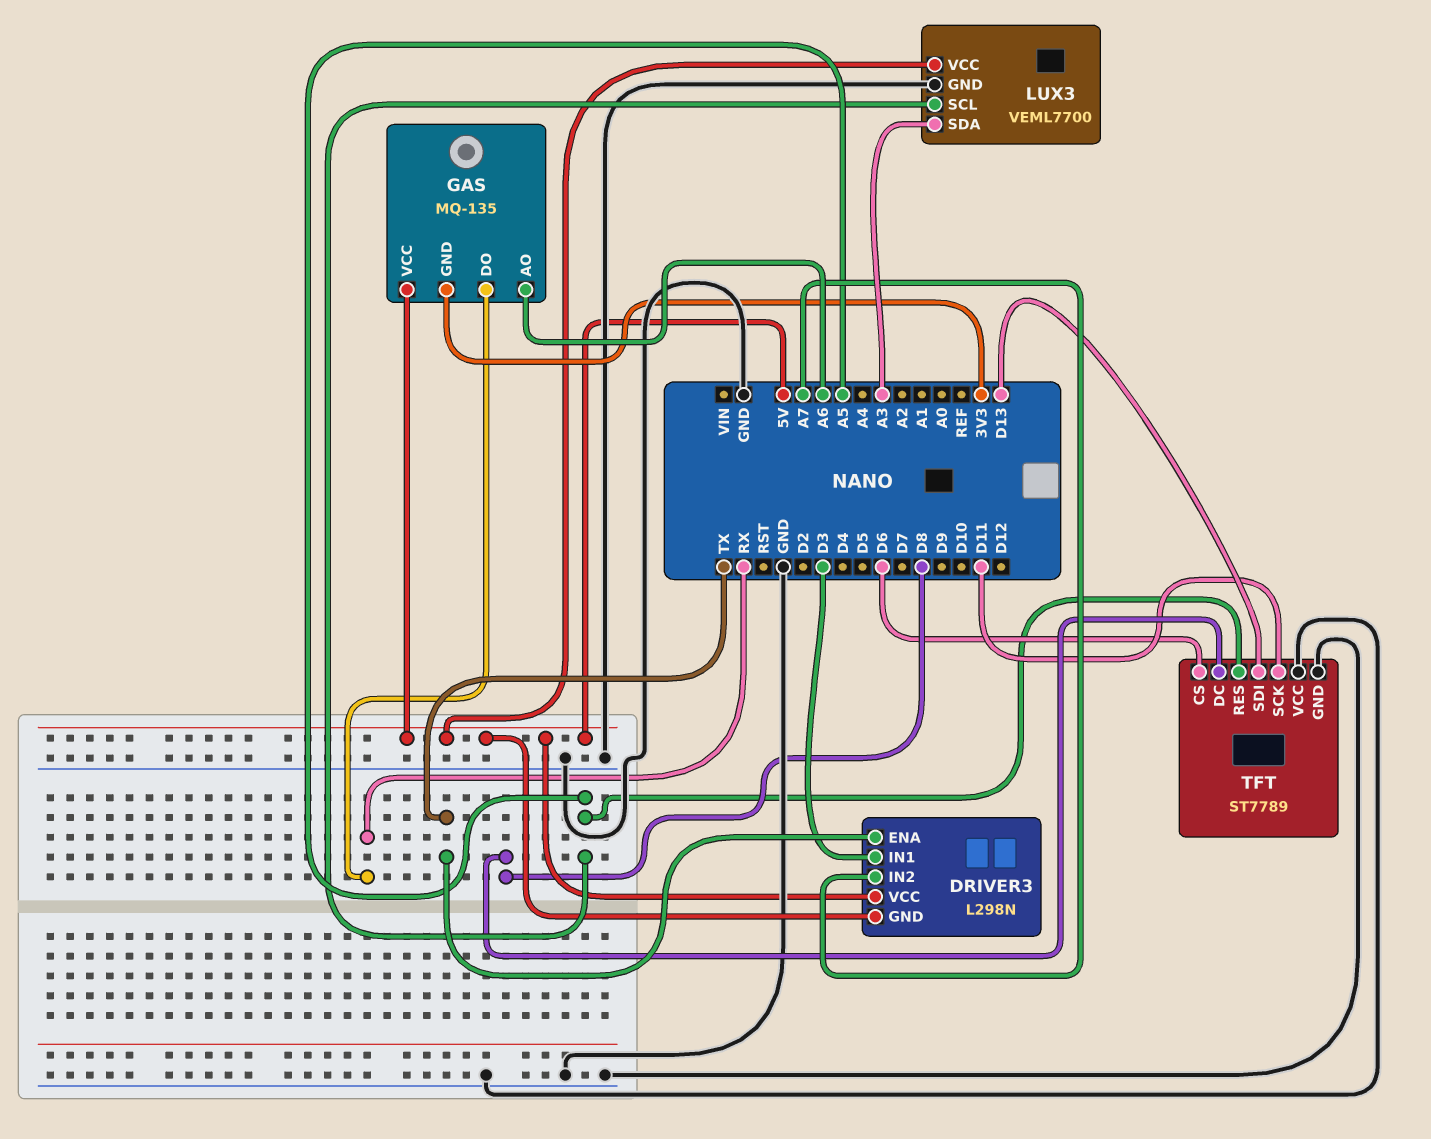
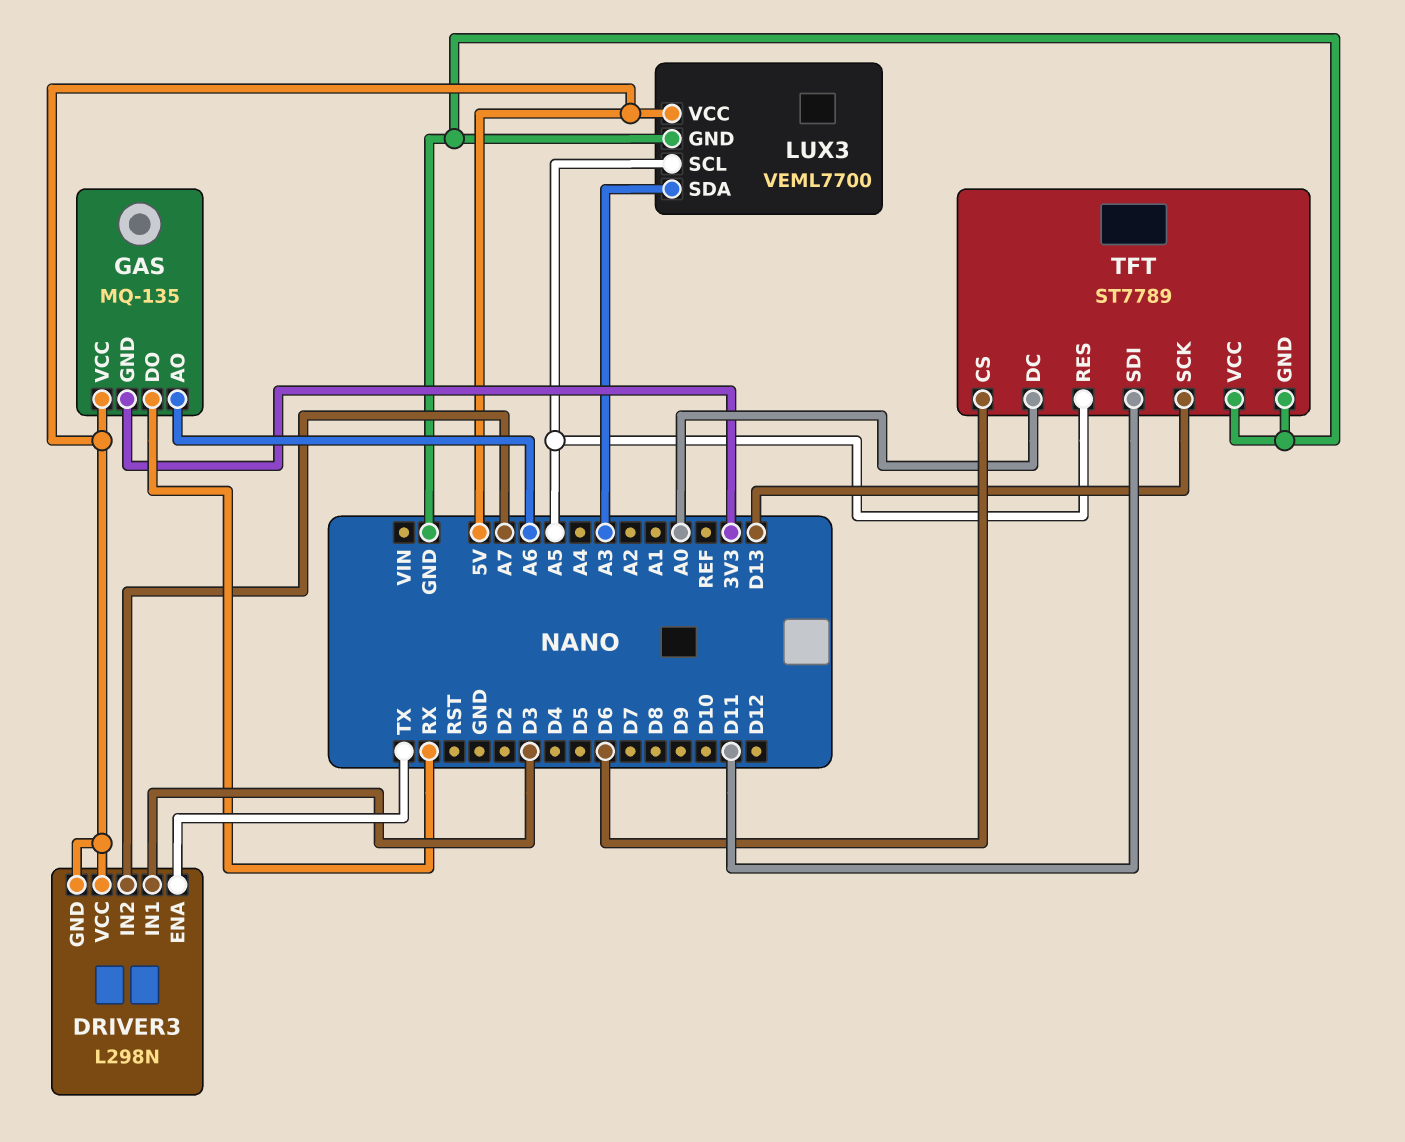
TFT pin DC: D8 -> A0
TFT pin SCK: D11 -> D13
TFT pin SDI: D13 -> D11

